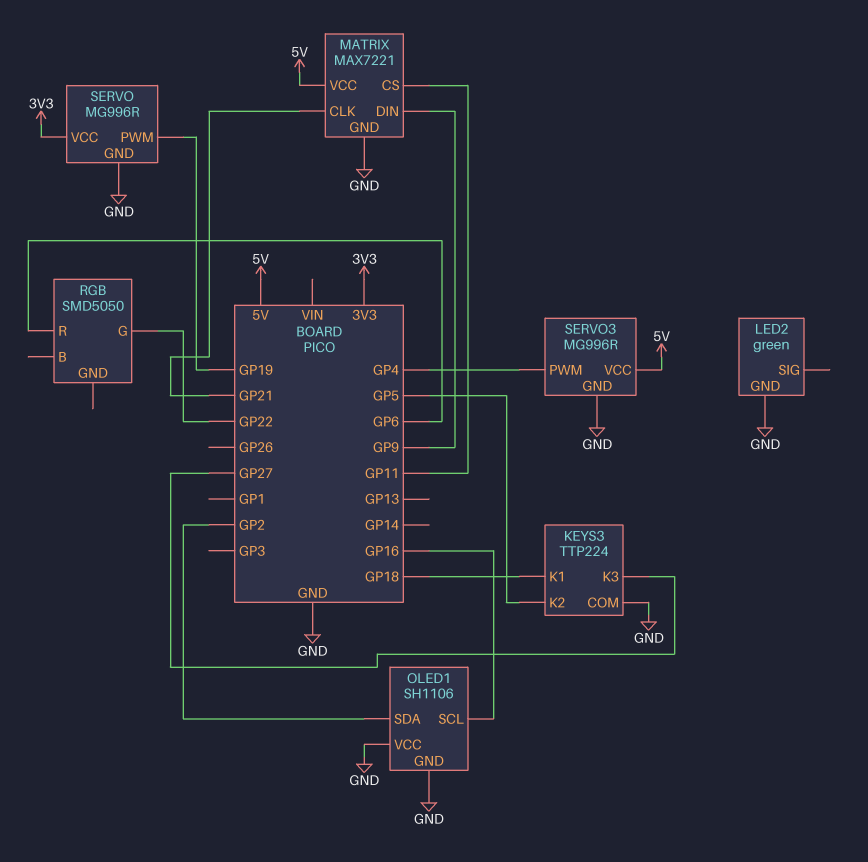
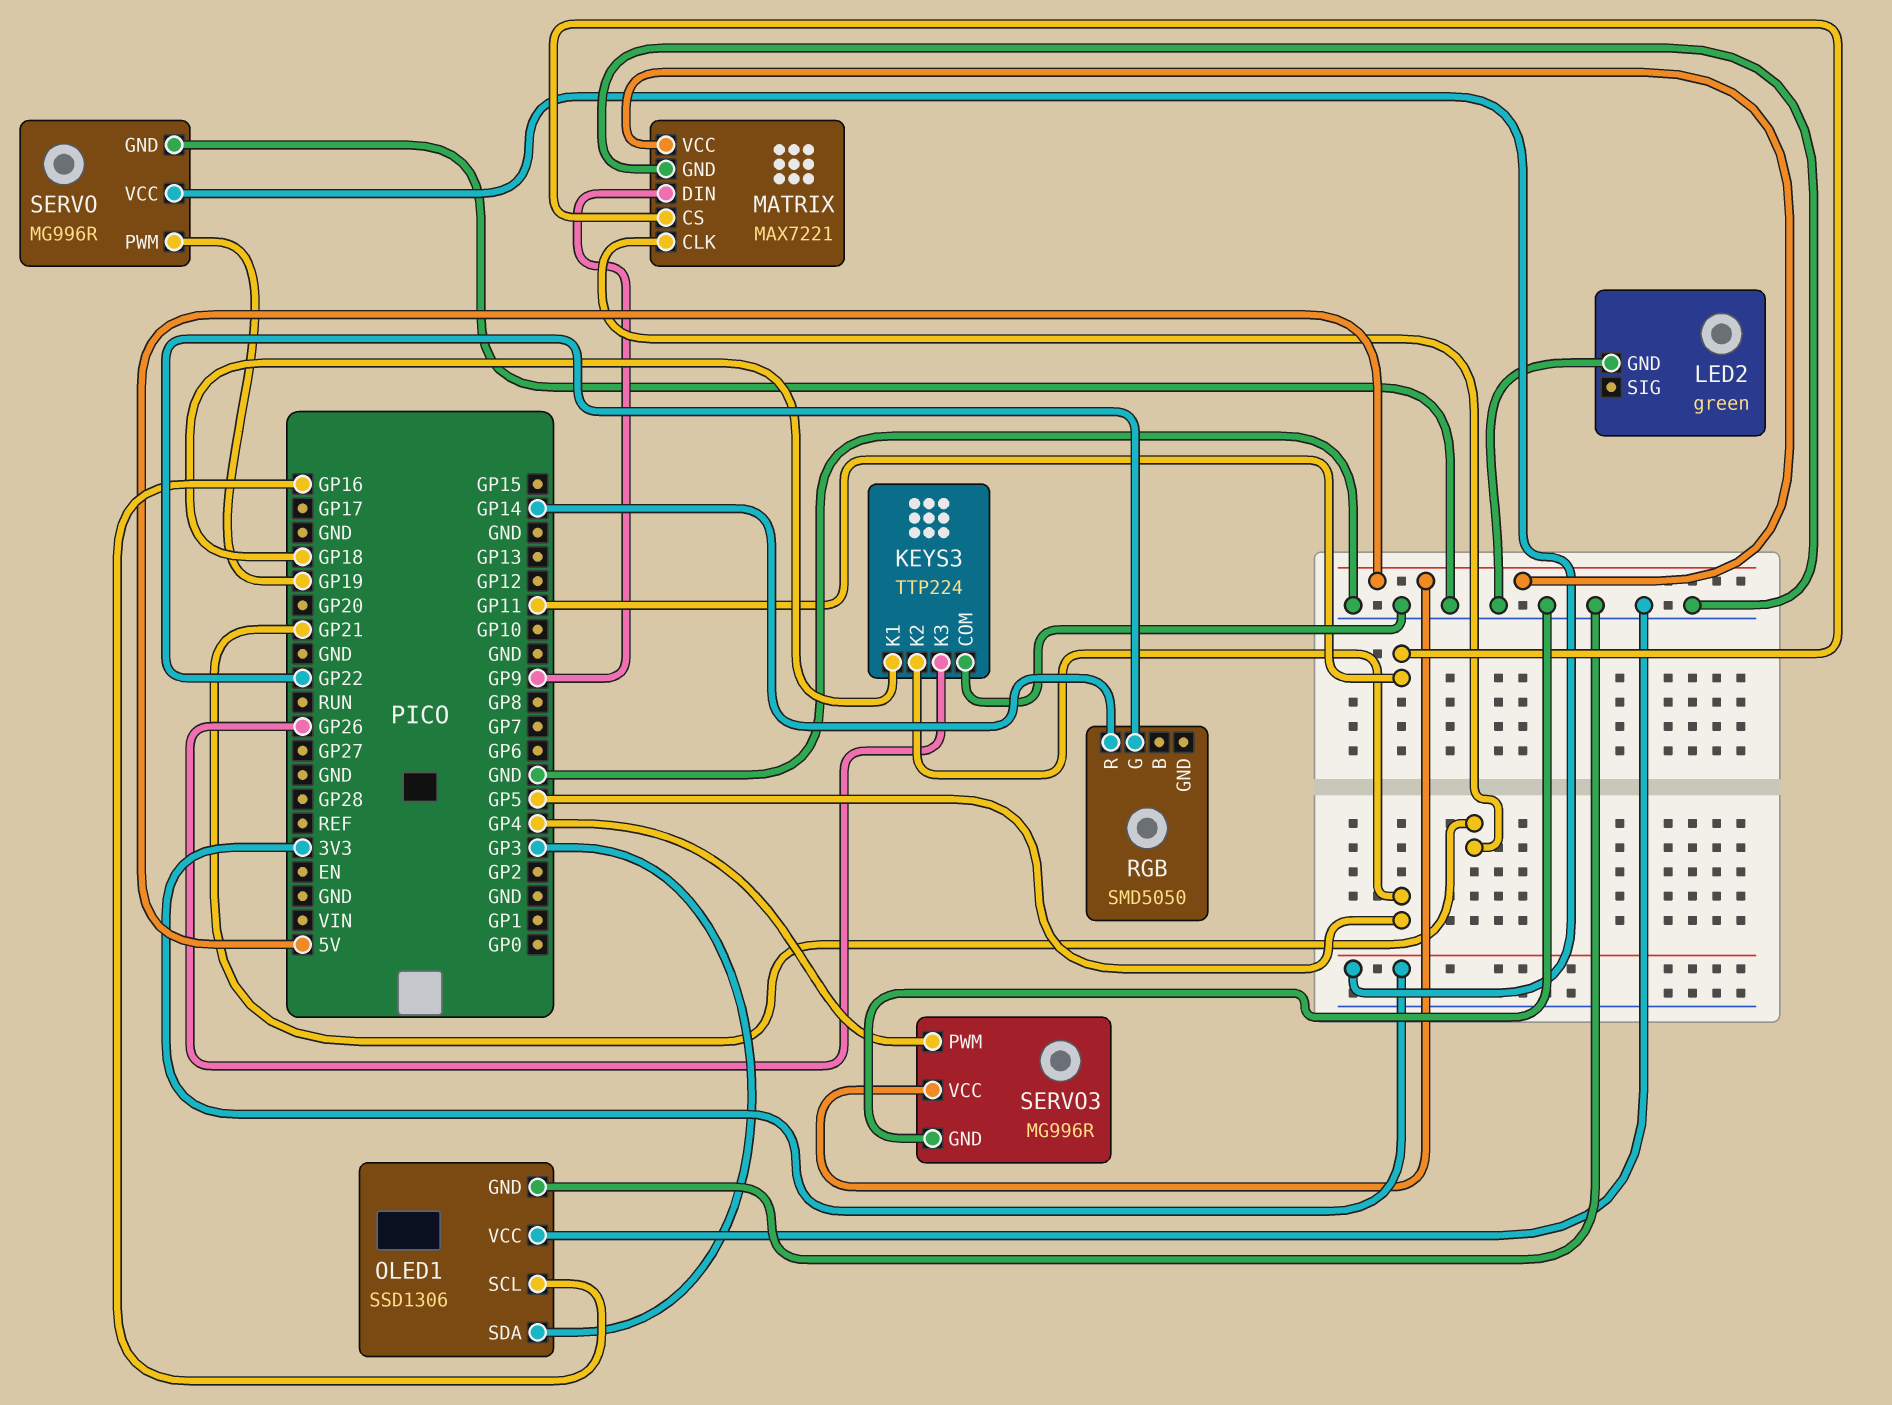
KEYS3 pin K3: GP27 -> GP26
OLED1: SH1106 -> SSD1306
OLED1 pin SDA: GP2 -> GP3
RGB pin R: GP6 -> GP14

